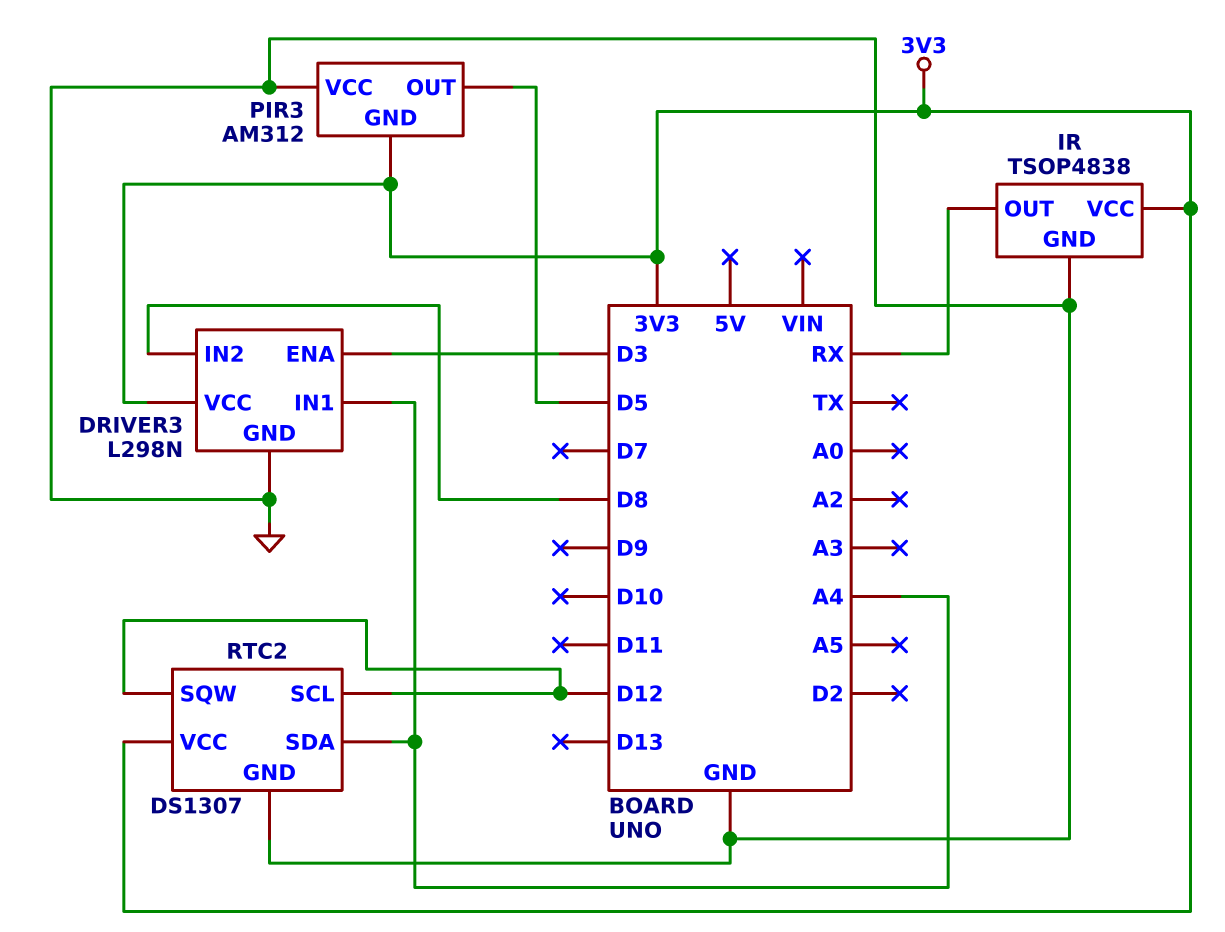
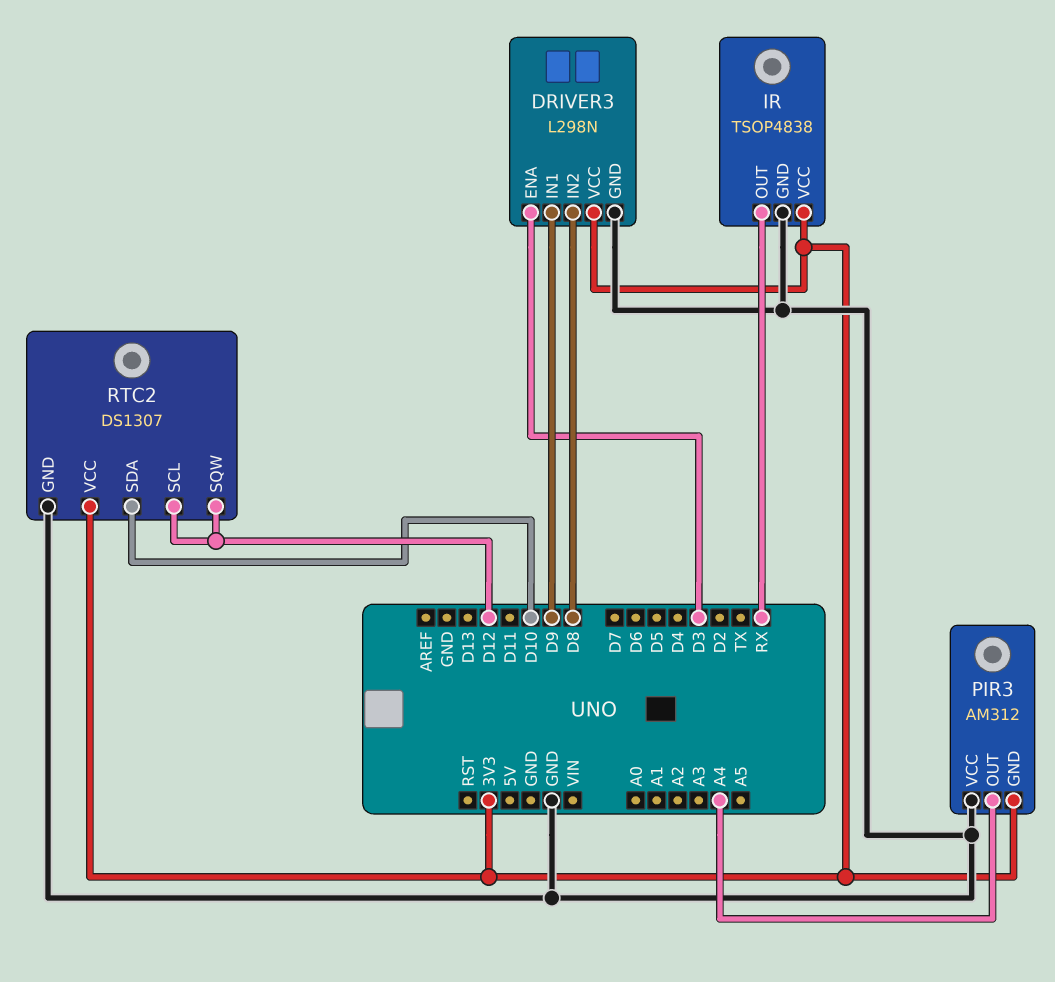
DRIVER3 pin IN1: A4 -> D9
PIR3 pin OUT: D5 -> A4
RTC2 pin SDA: A4 -> D10

